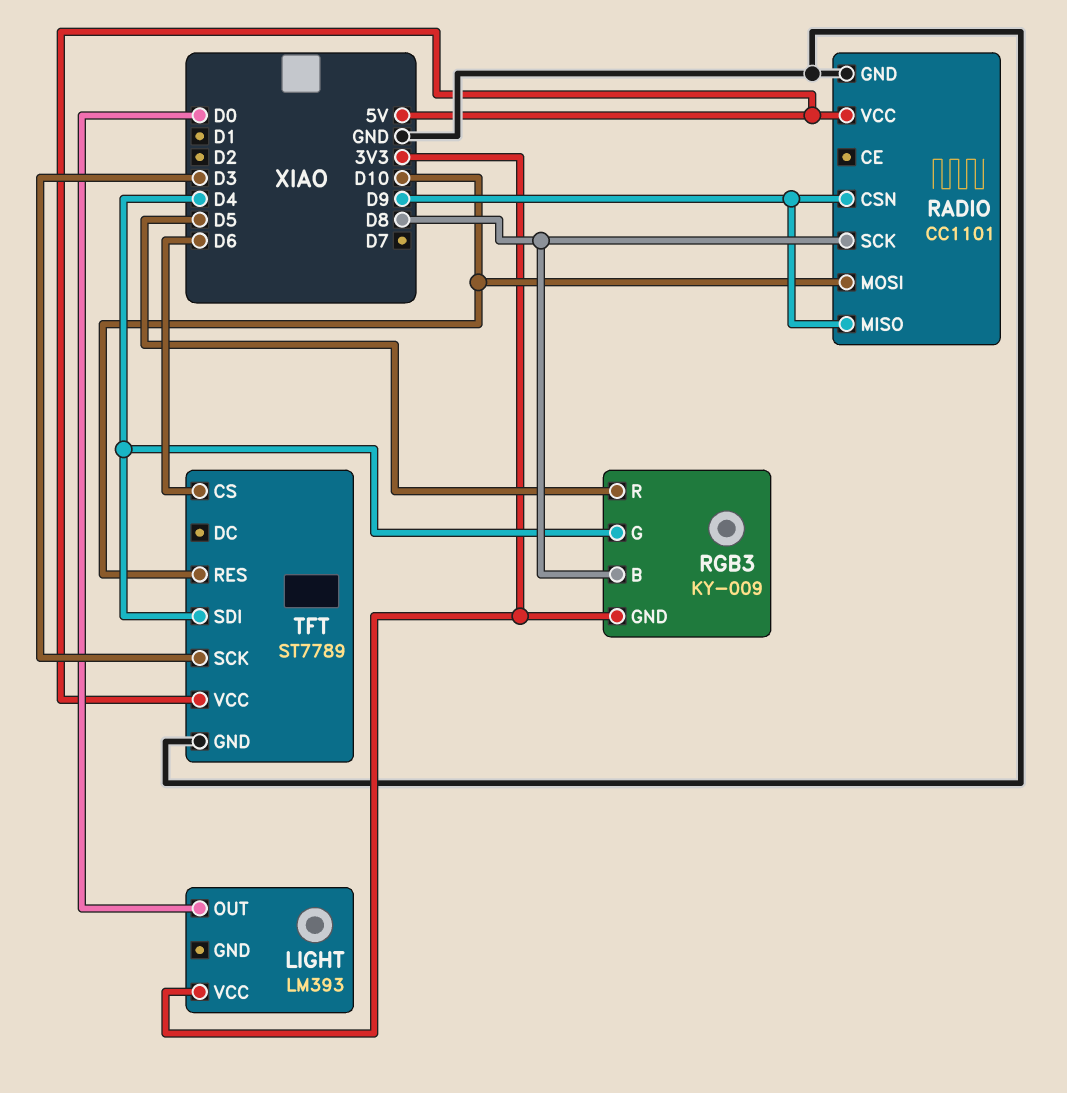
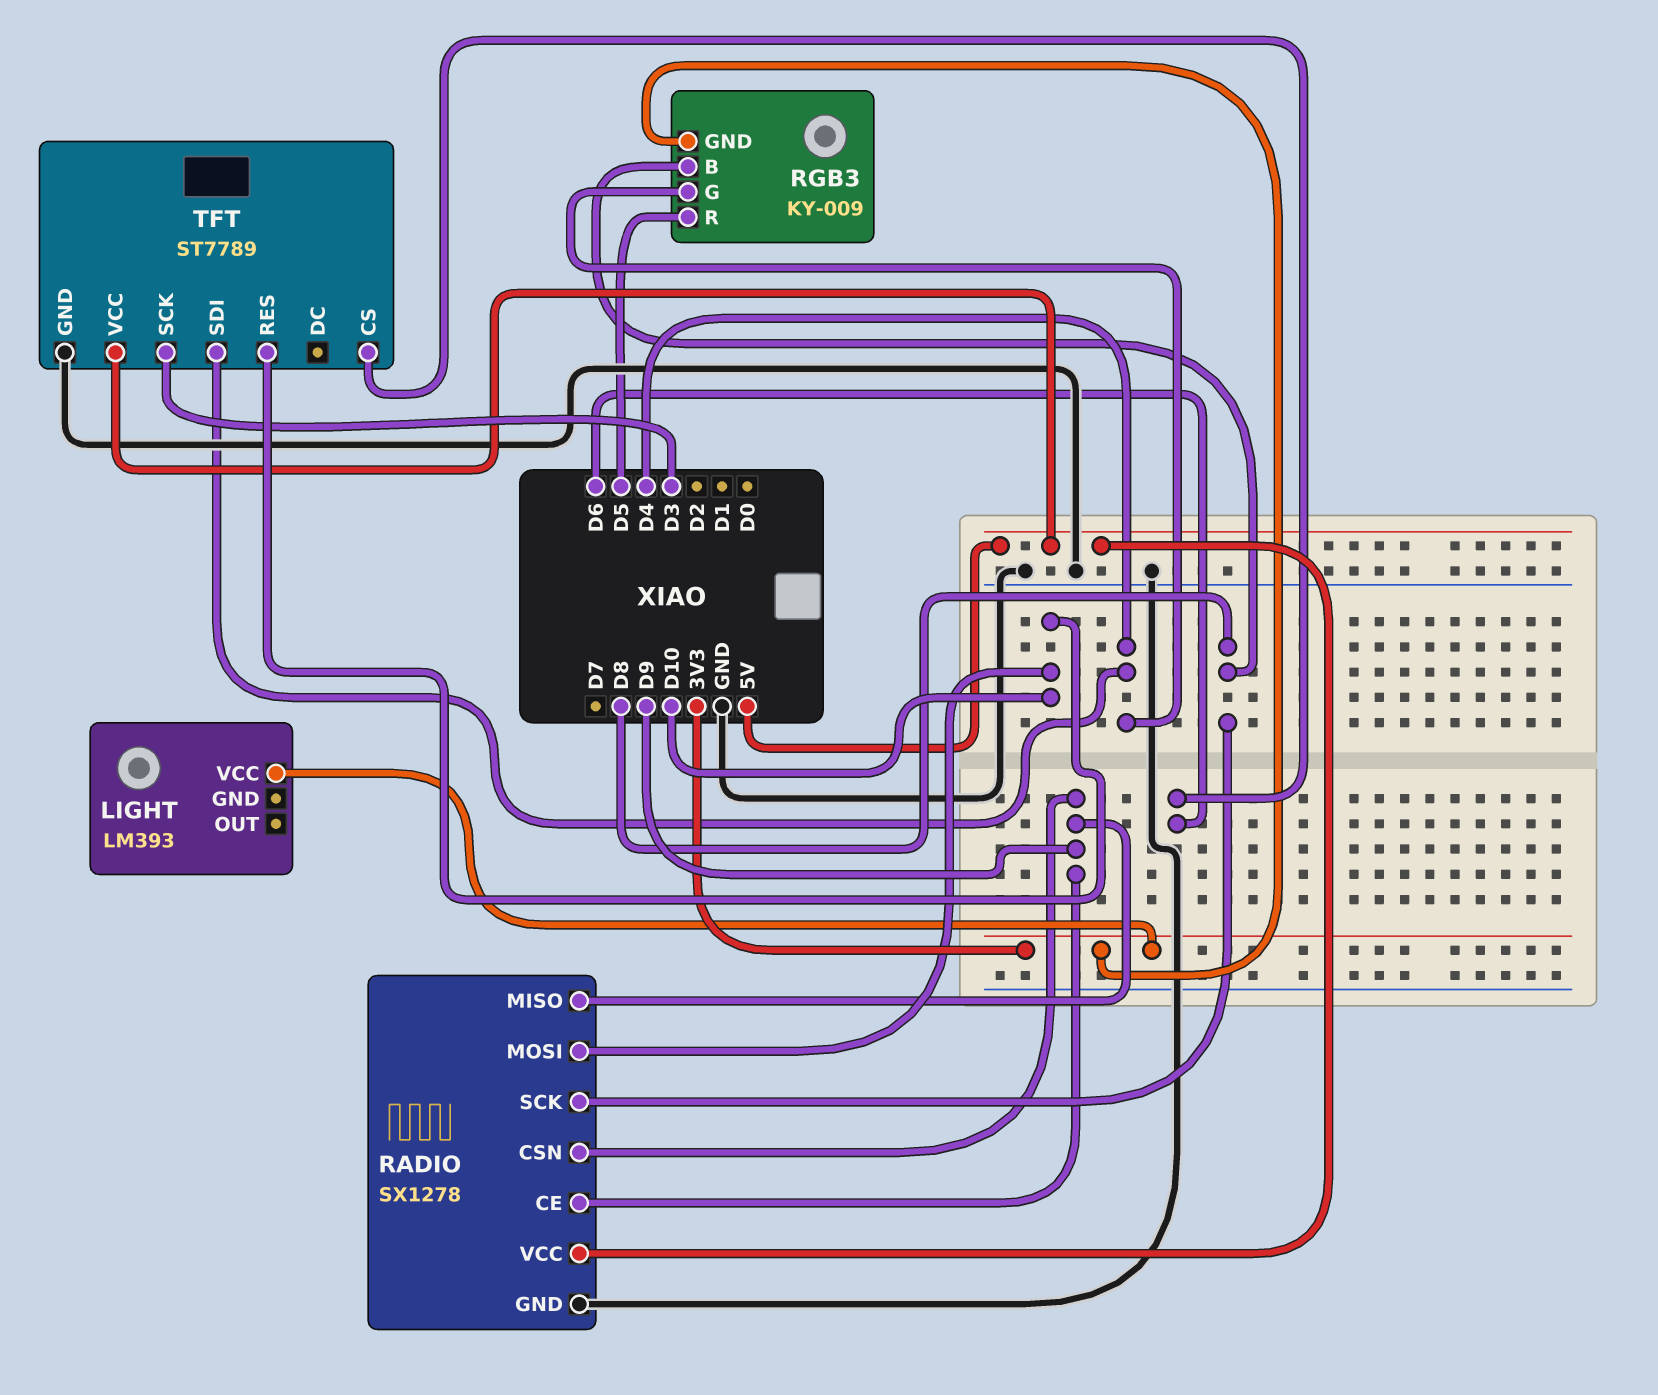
LIGHT pin OUT: D0 -> none
RADIO: CC1101 -> SX1278
RADIO pin CE: none -> D9

